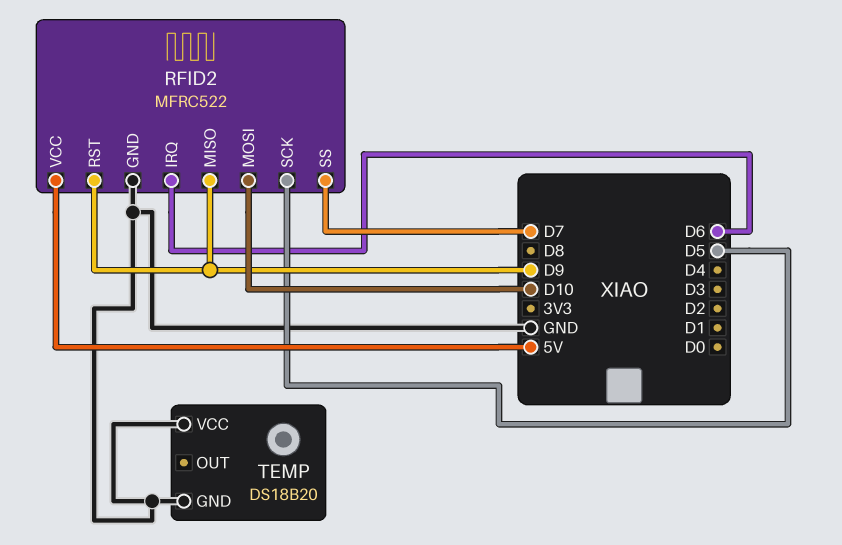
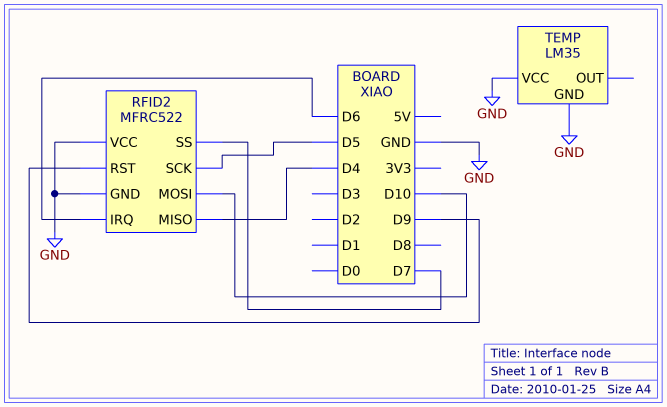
RFID2 pin MISO: D9 -> D4
RFID2 pin VCC: 5V -> GND
TEMP: DS18B20 -> LM35

